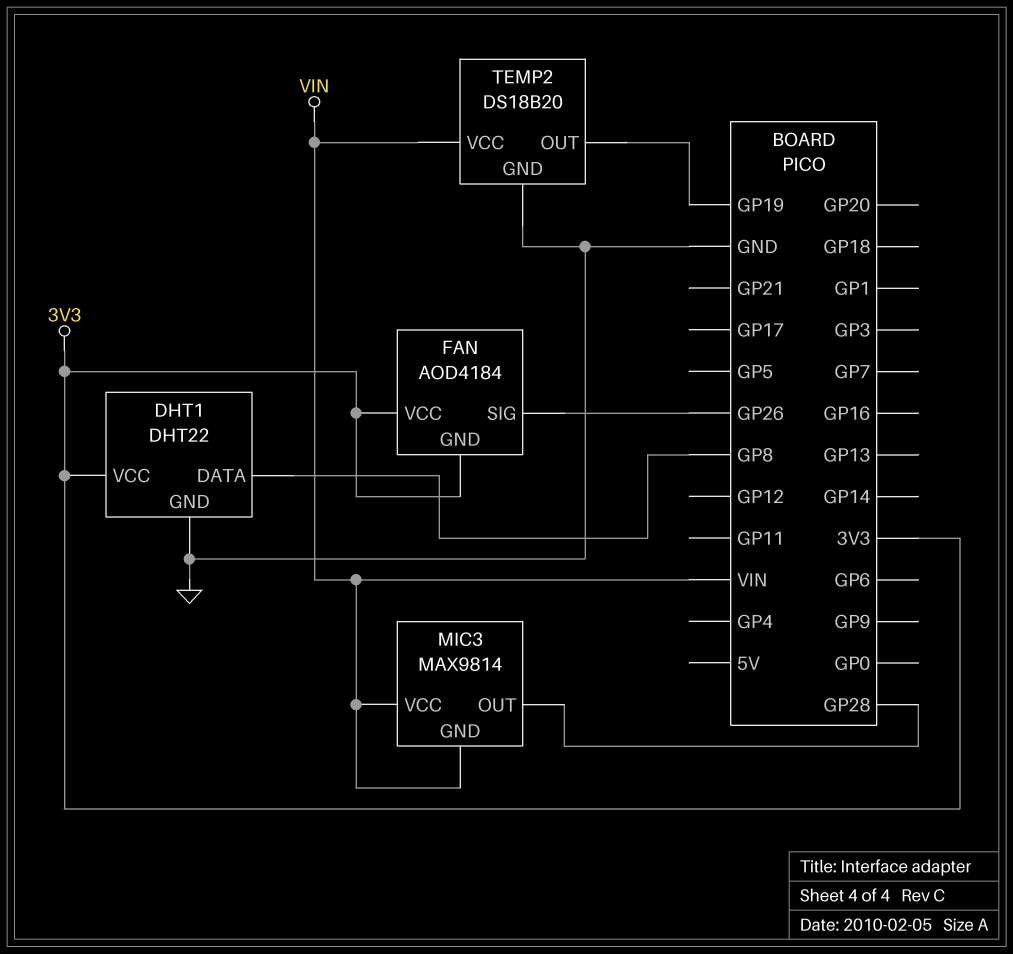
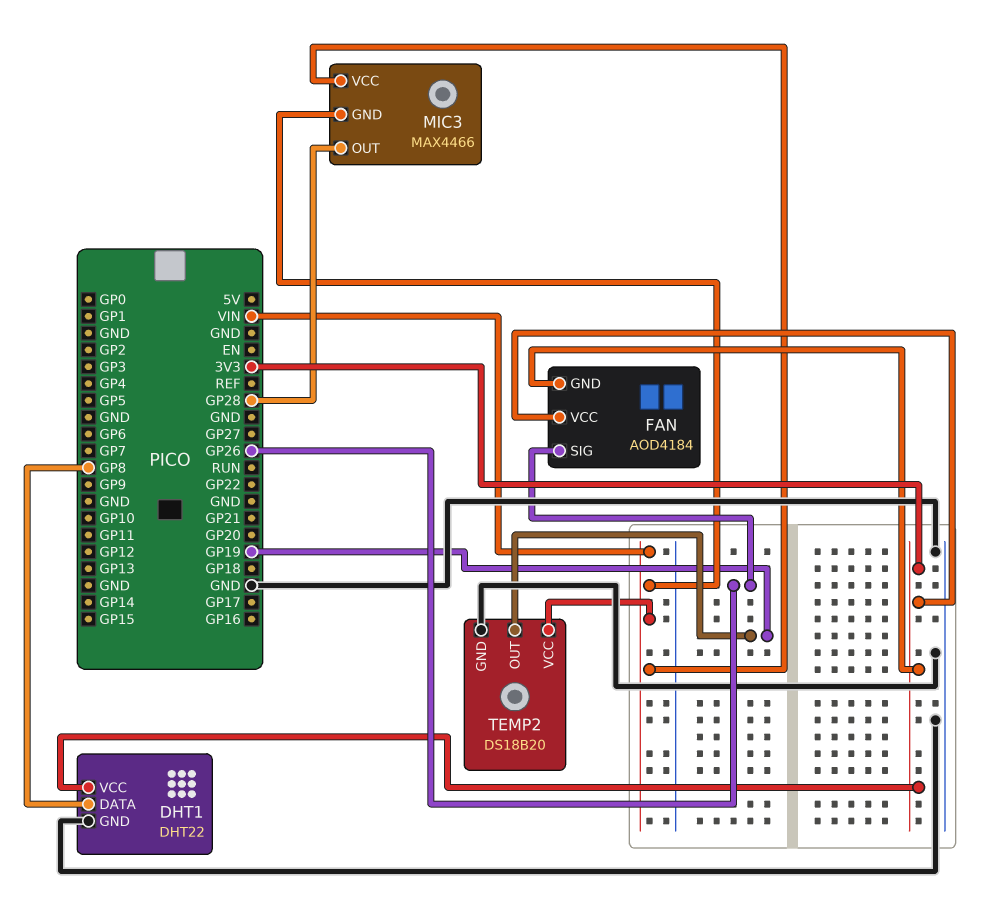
MIC3: MAX9814 -> MAX4466

